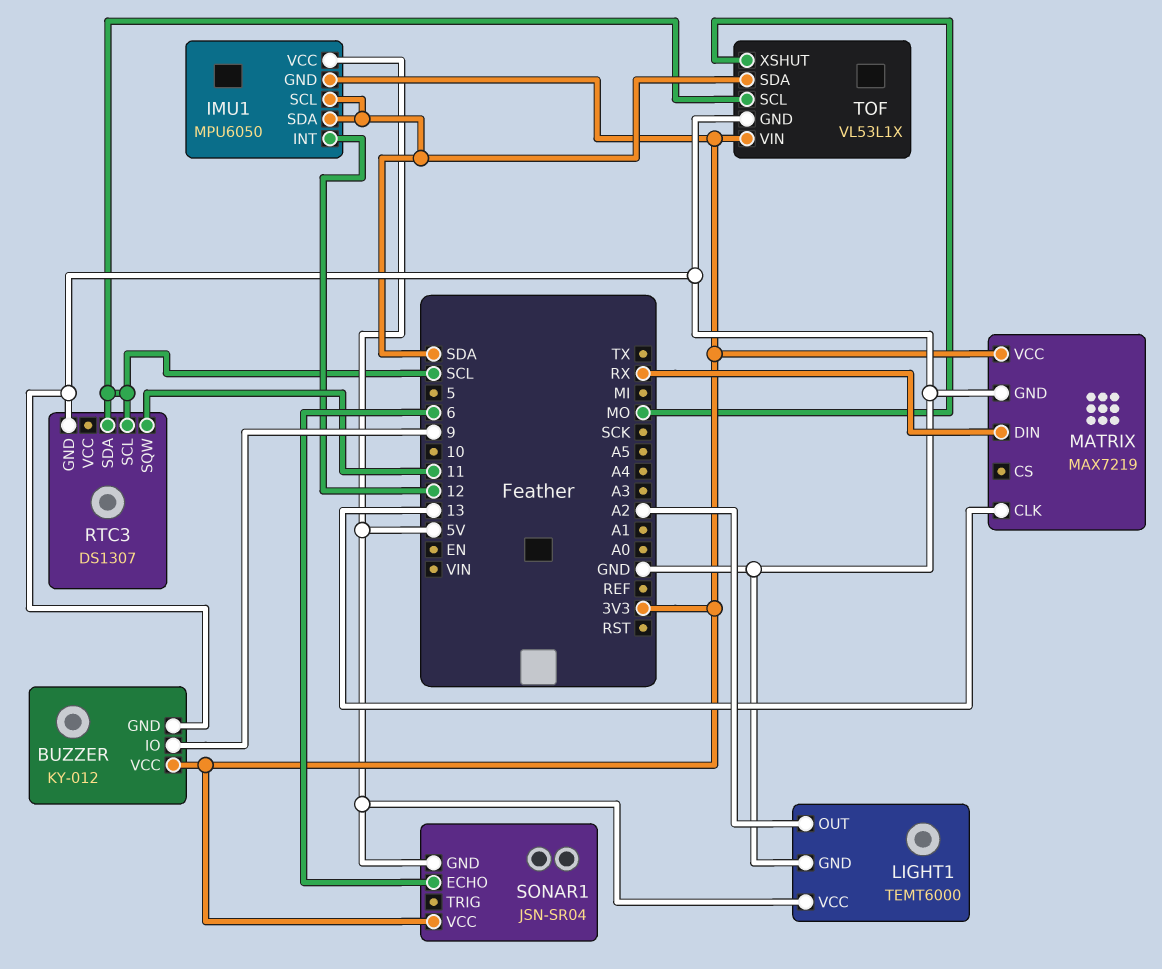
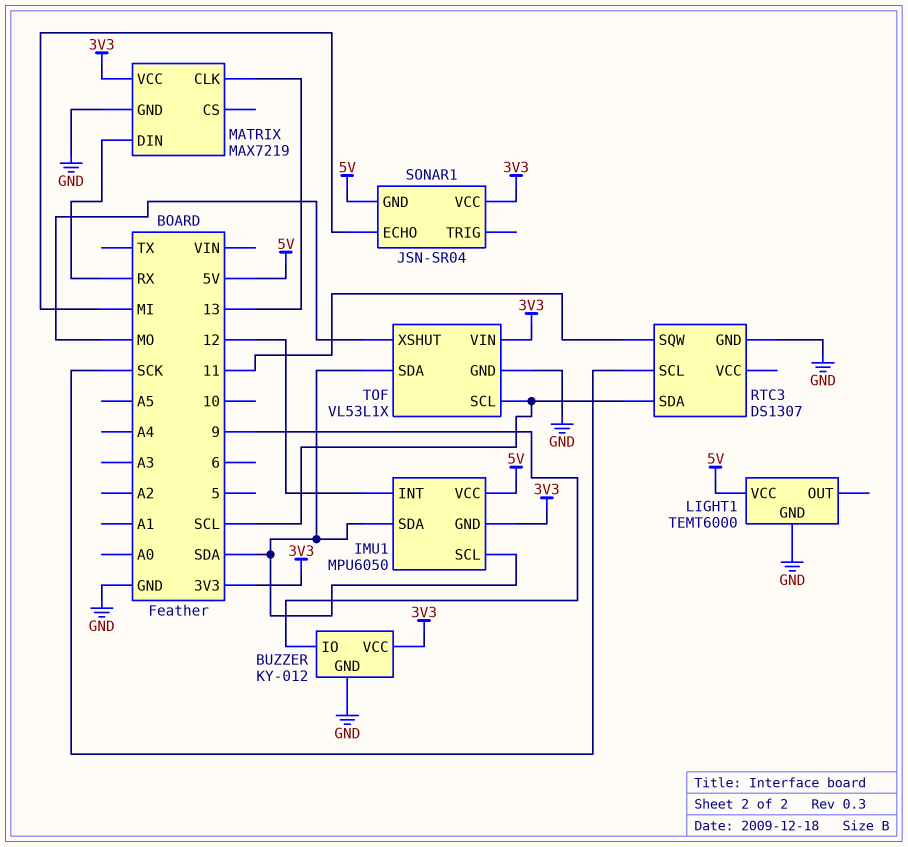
LIGHT1 pin OUT: A2 -> none
RTC3 pin SCL: SCL -> SCK
SONAR1 pin ECHO: 6 -> MI

